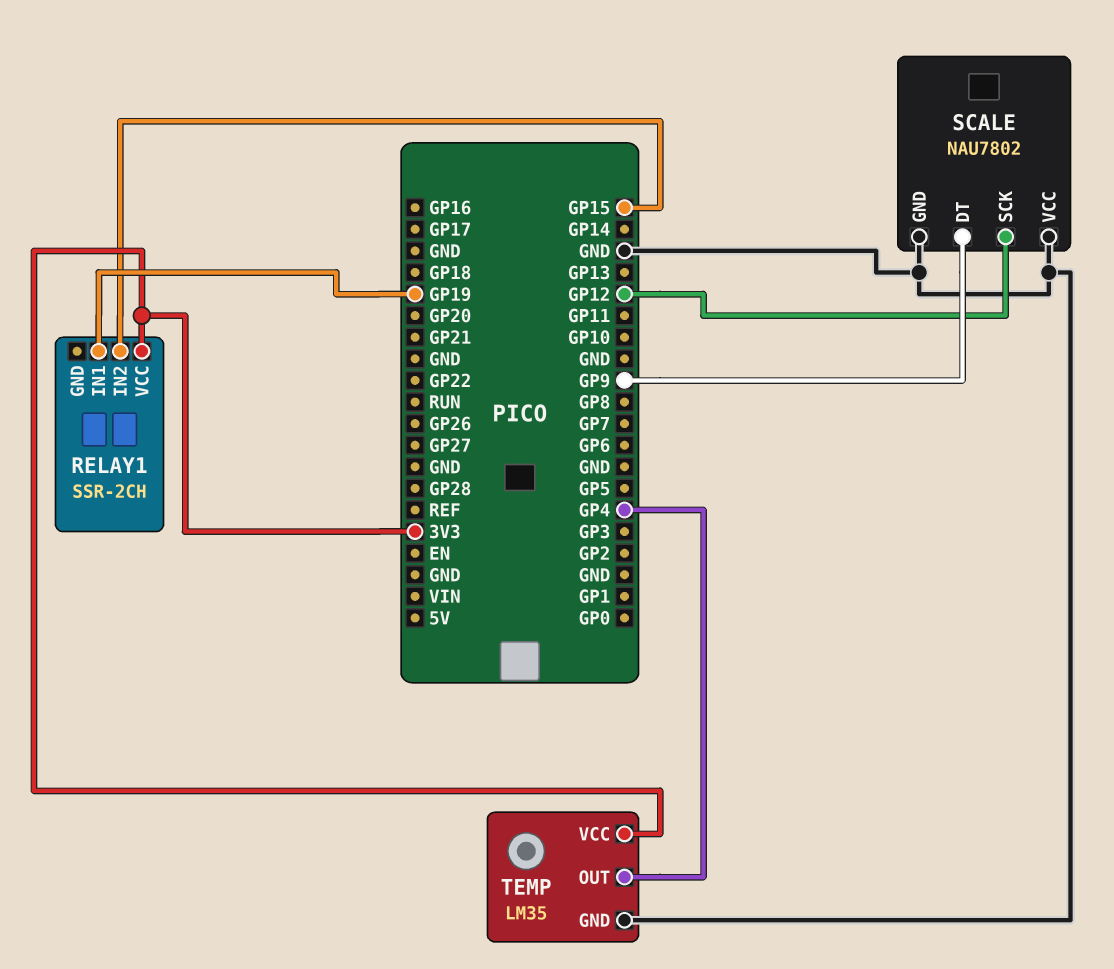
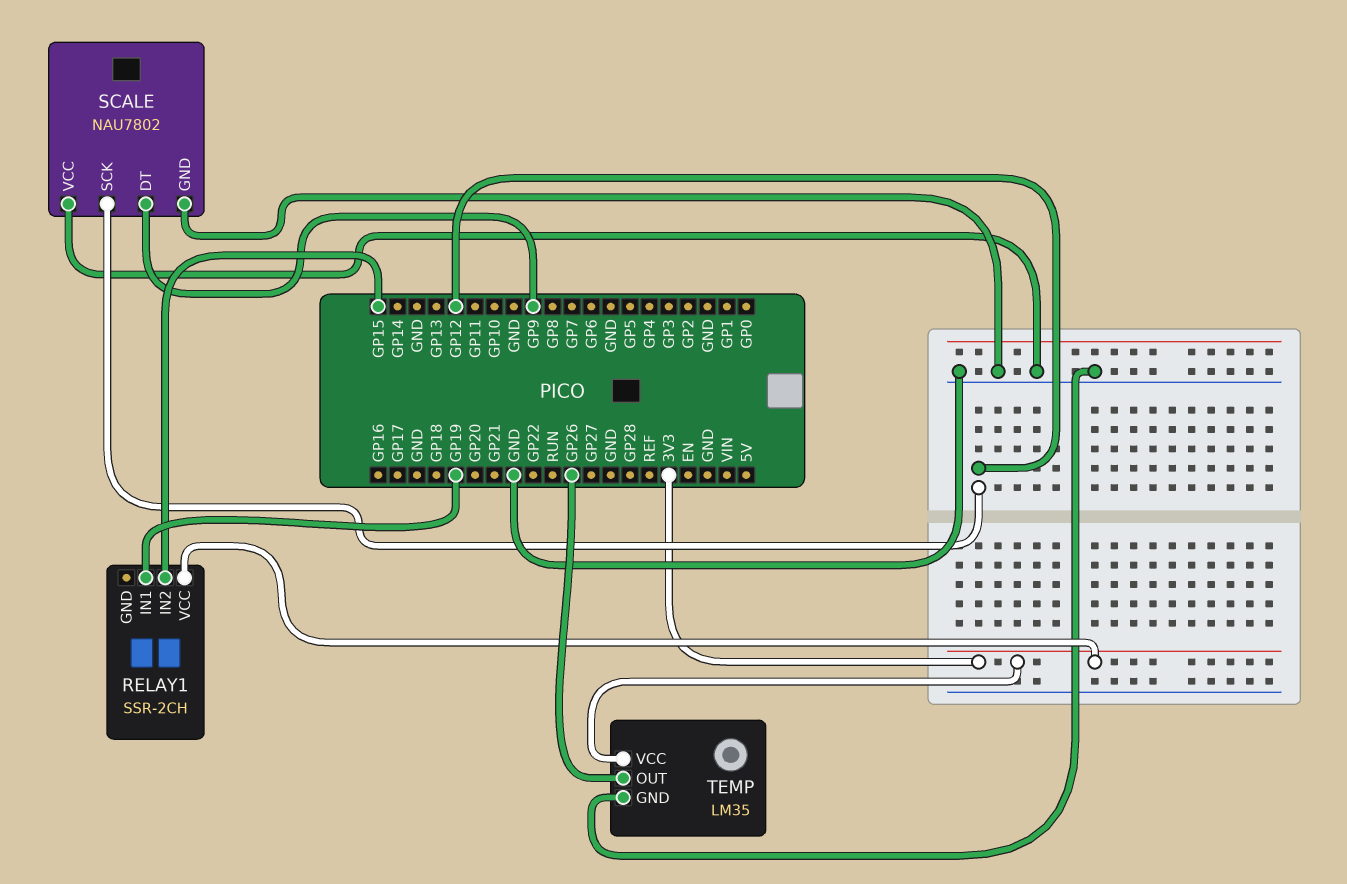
TEMP pin OUT: GP4 -> GP26

